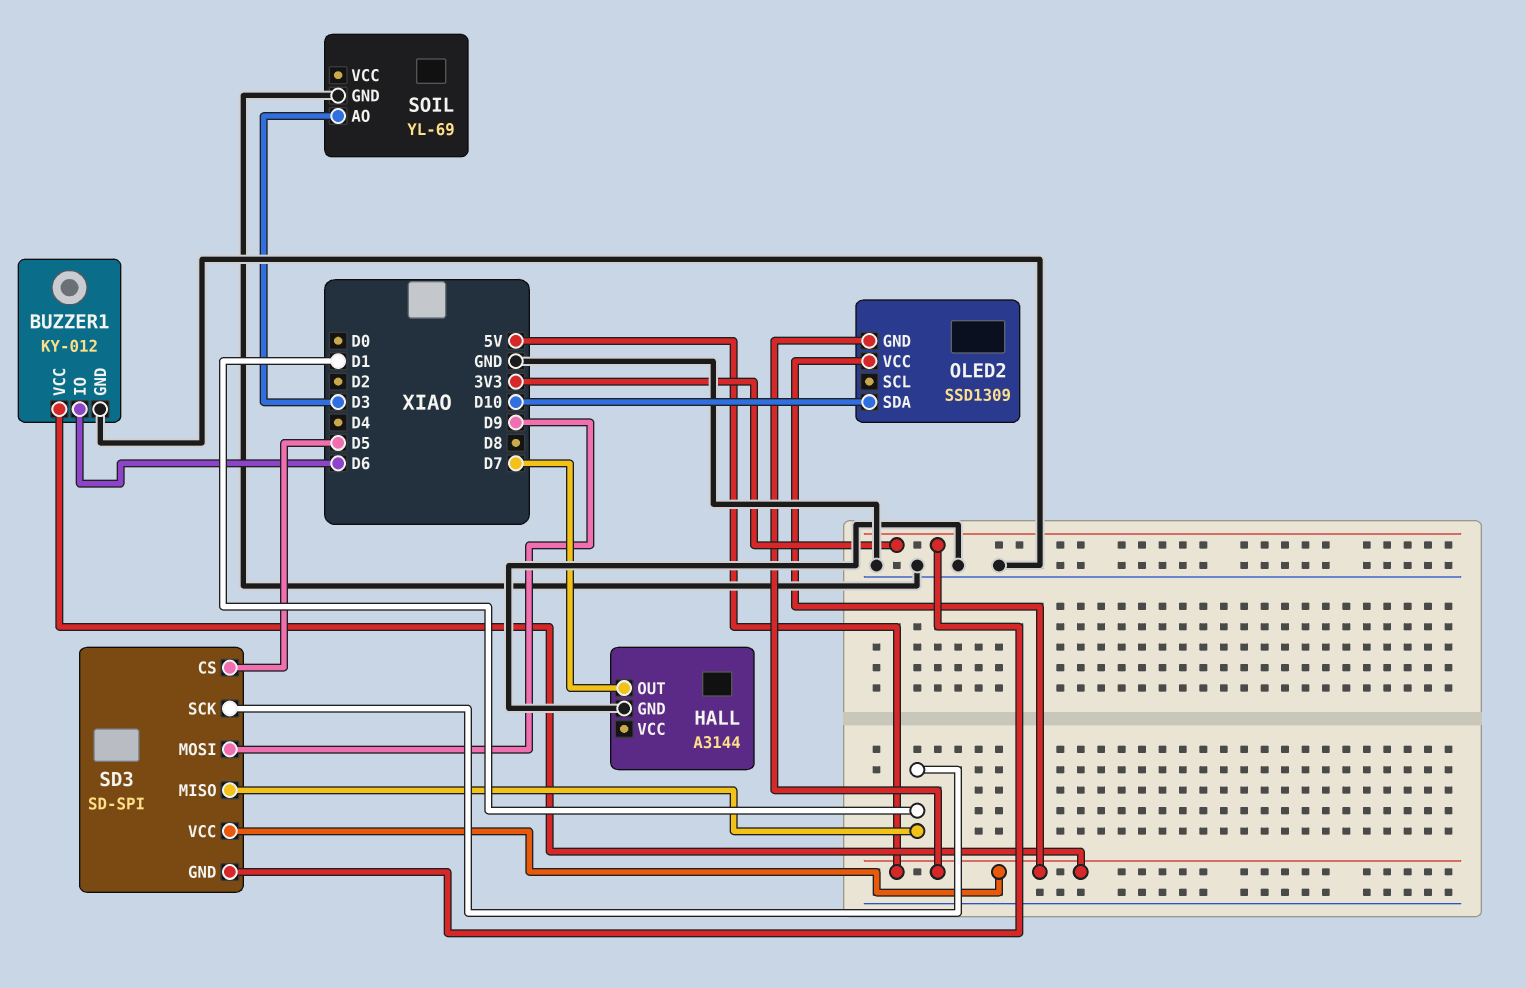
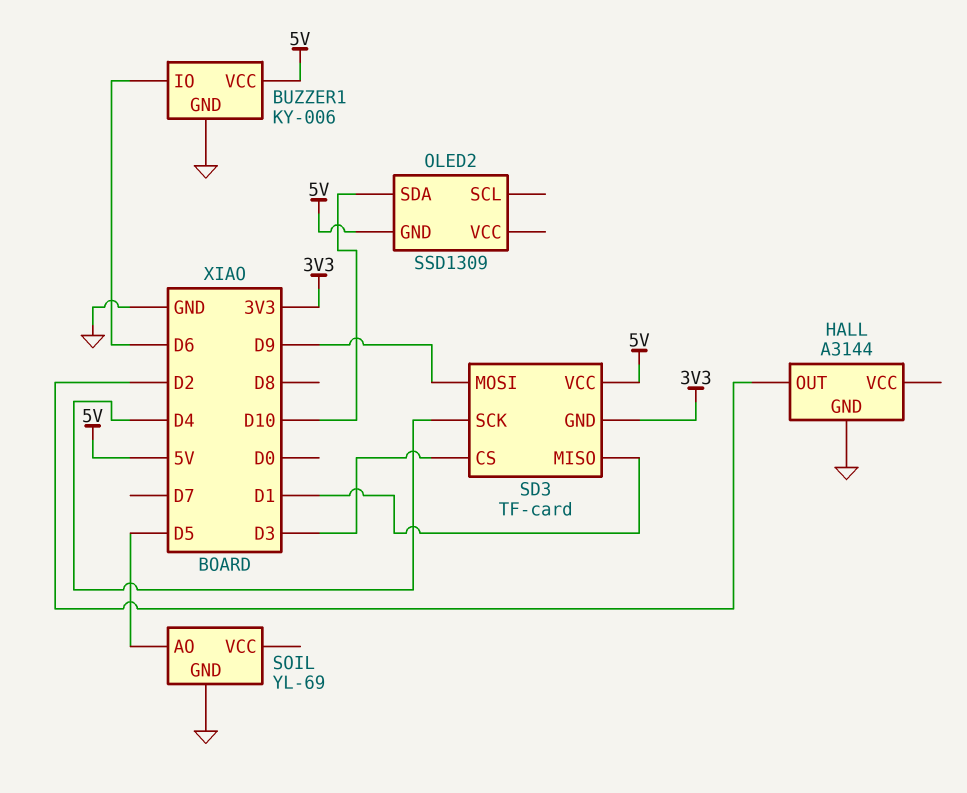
BUZZER1: KY-012 -> KY-006
HALL pin OUT: D7 -> D2
OLED2 pin VCC: 5V -> none
SD3: SD-SPI -> TF-card
SD3 pin CS: D5 -> D3
SD3 pin SCK: D1 -> D4
SOIL pin AO: D3 -> D5

